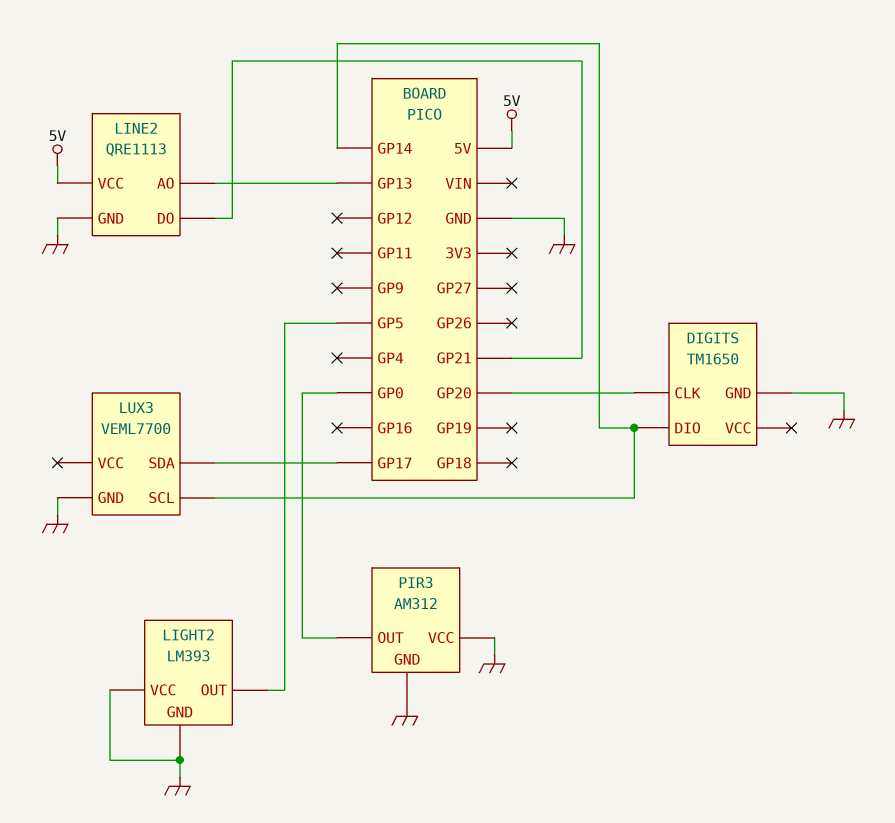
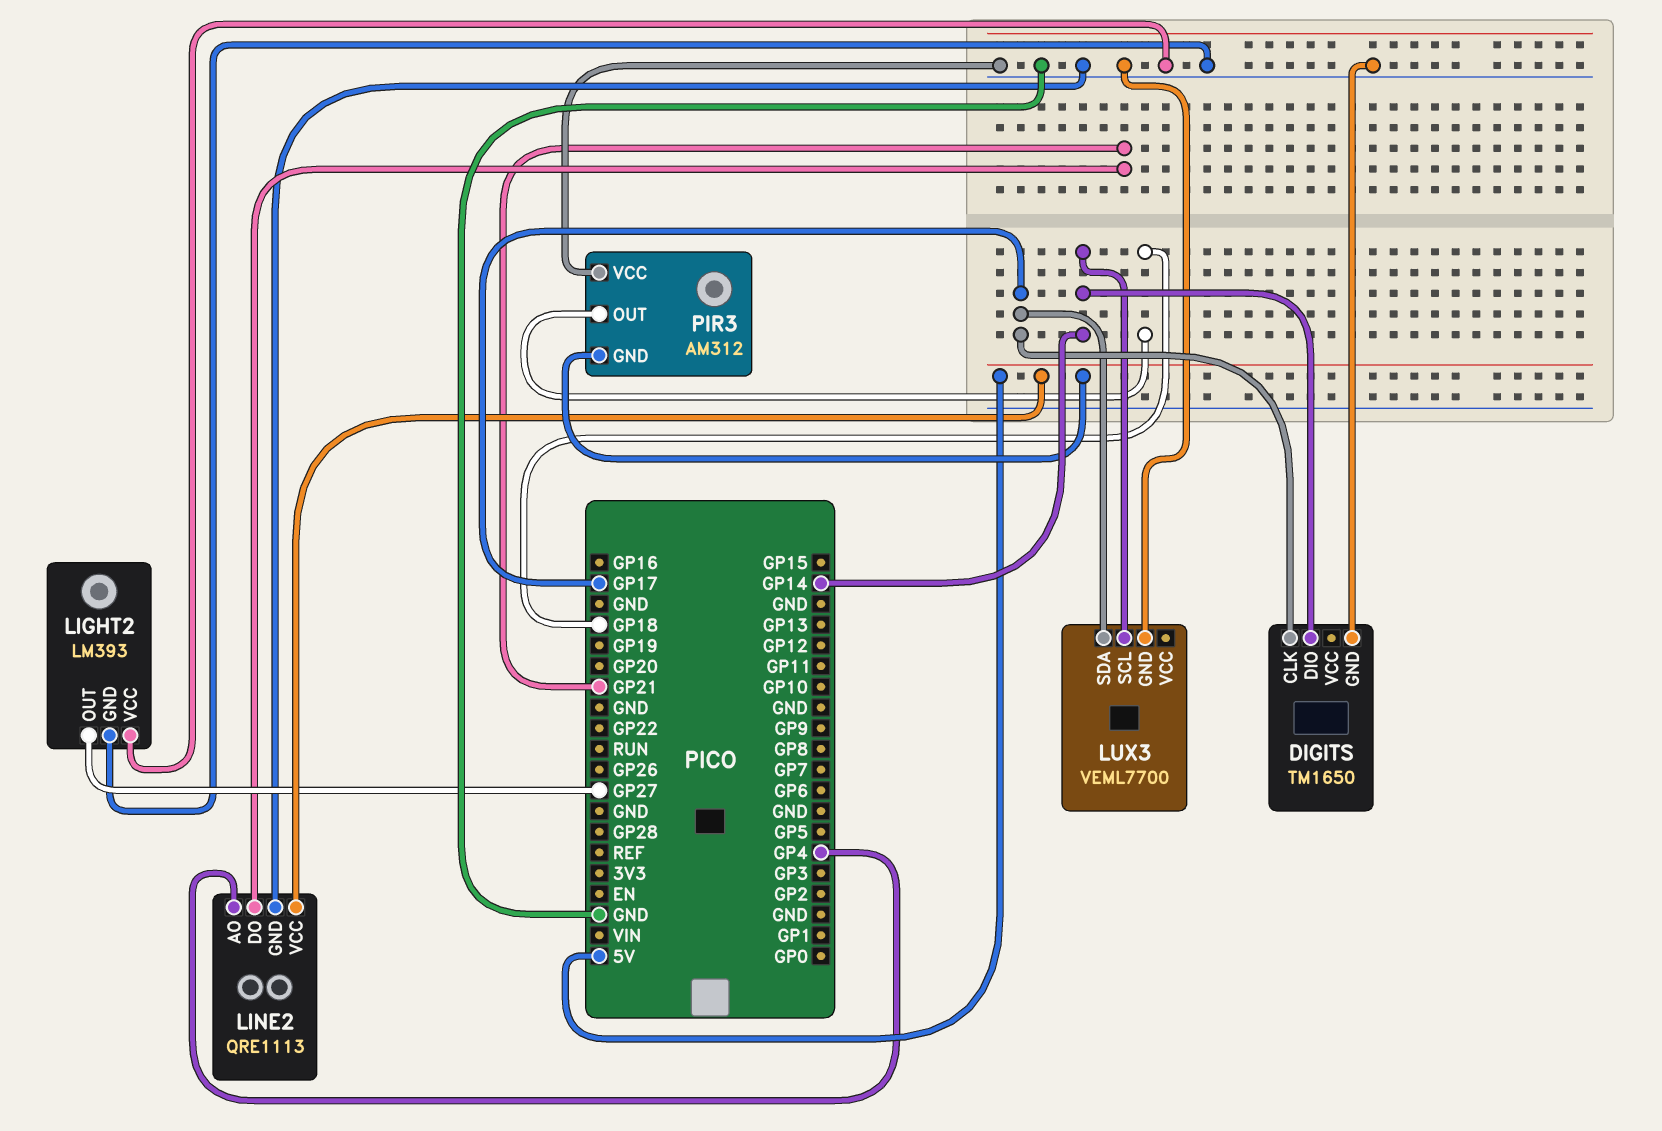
DIGITS pin CLK: GP20 -> GP17
LIGHT2 pin OUT: GP5 -> GP27
LINE2 pin AO: GP13 -> GP4
PIR3 pin GND: GND -> 5V
PIR3 pin OUT: GP0 -> GP18

